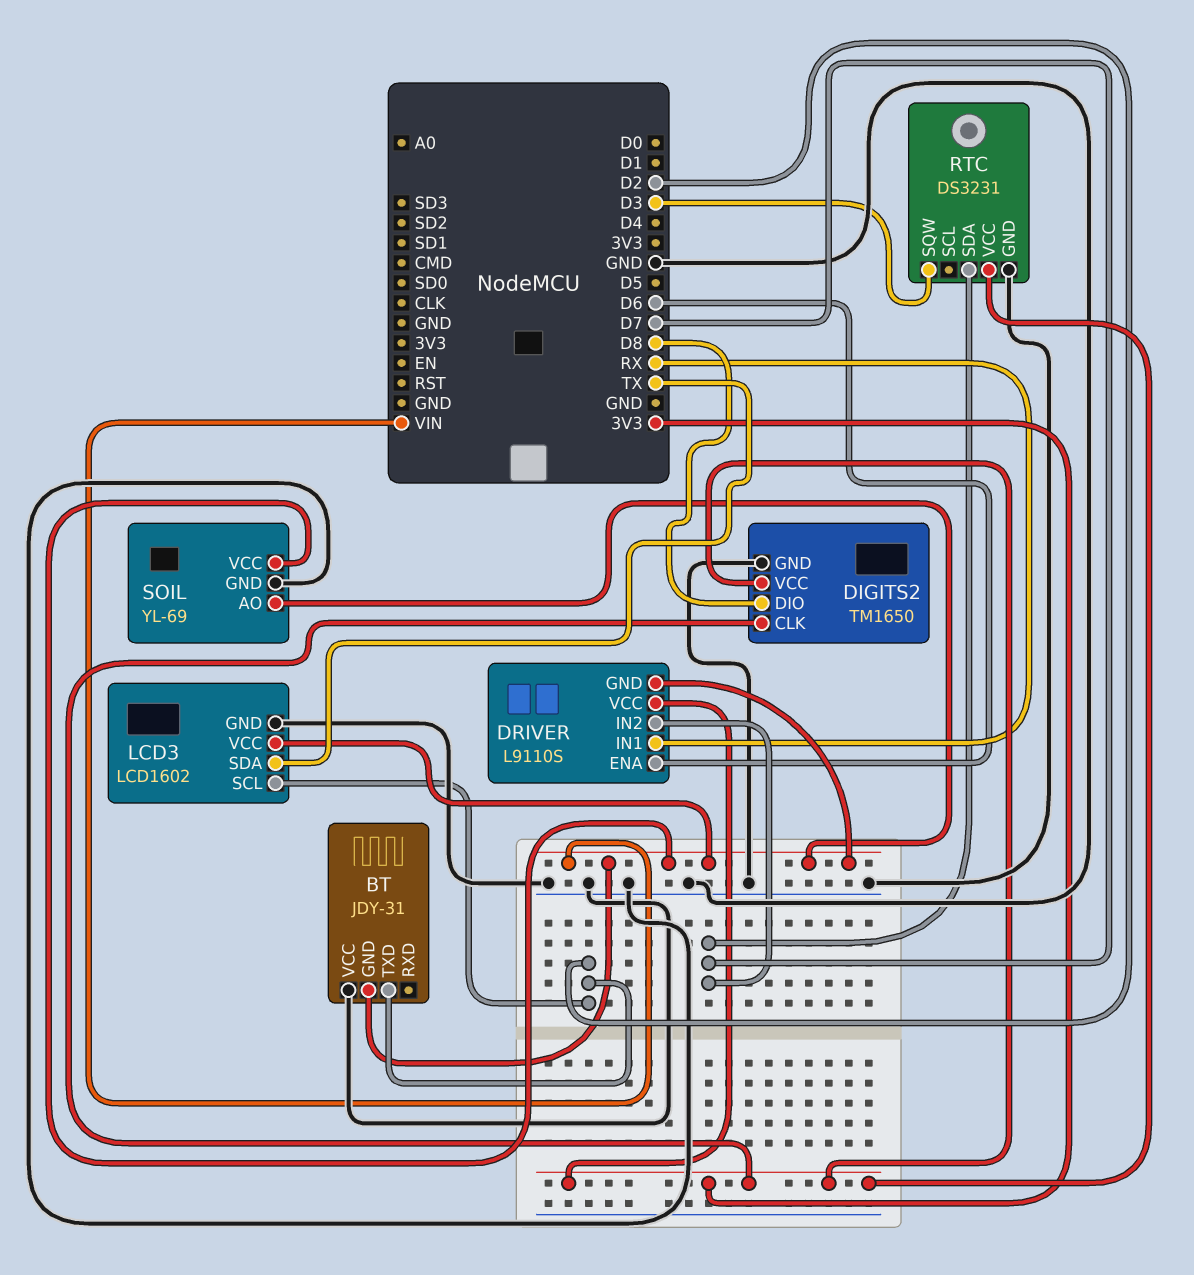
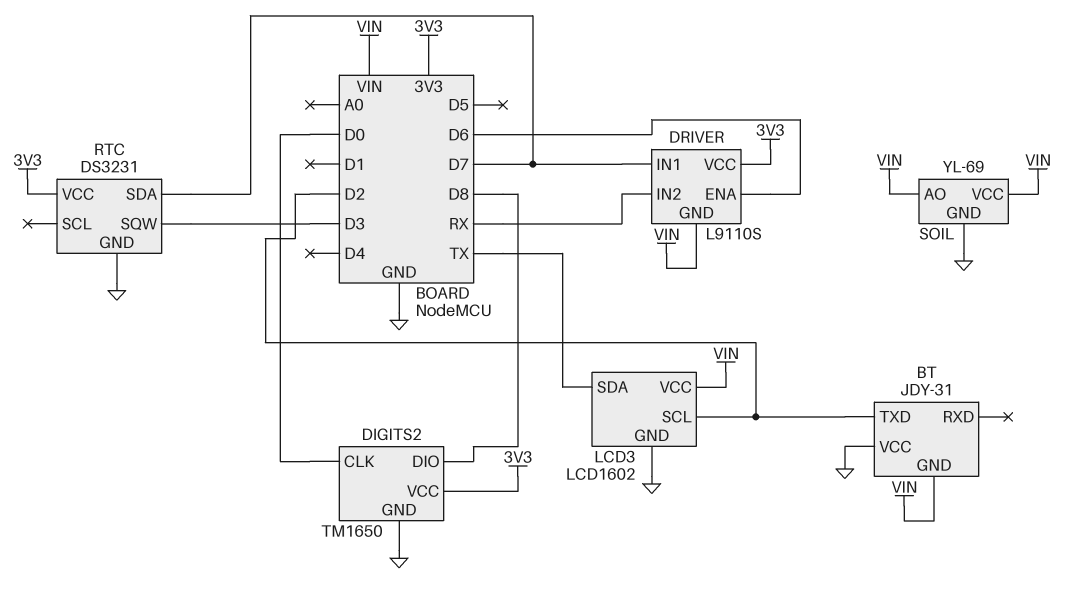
DIGITS2 pin CLK: 3V3 -> D0
DRIVER pin IN1: RX -> D7
DRIVER pin IN2: D7 -> RX

